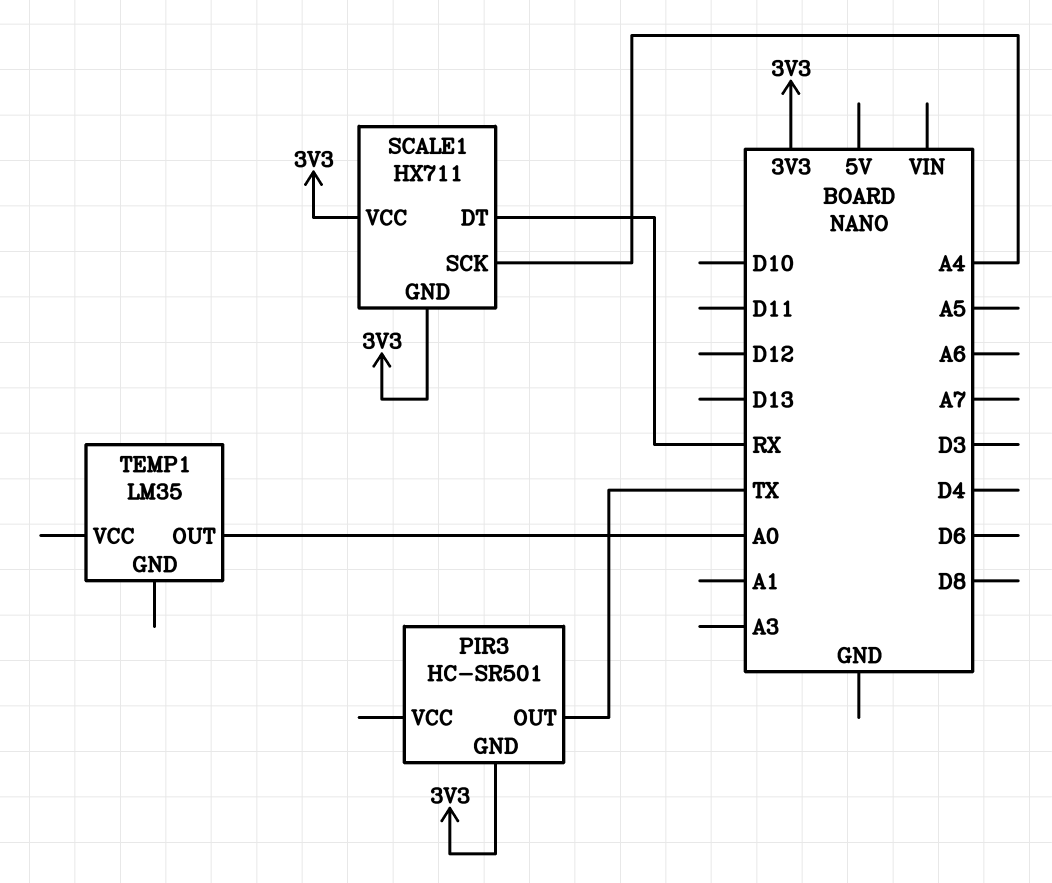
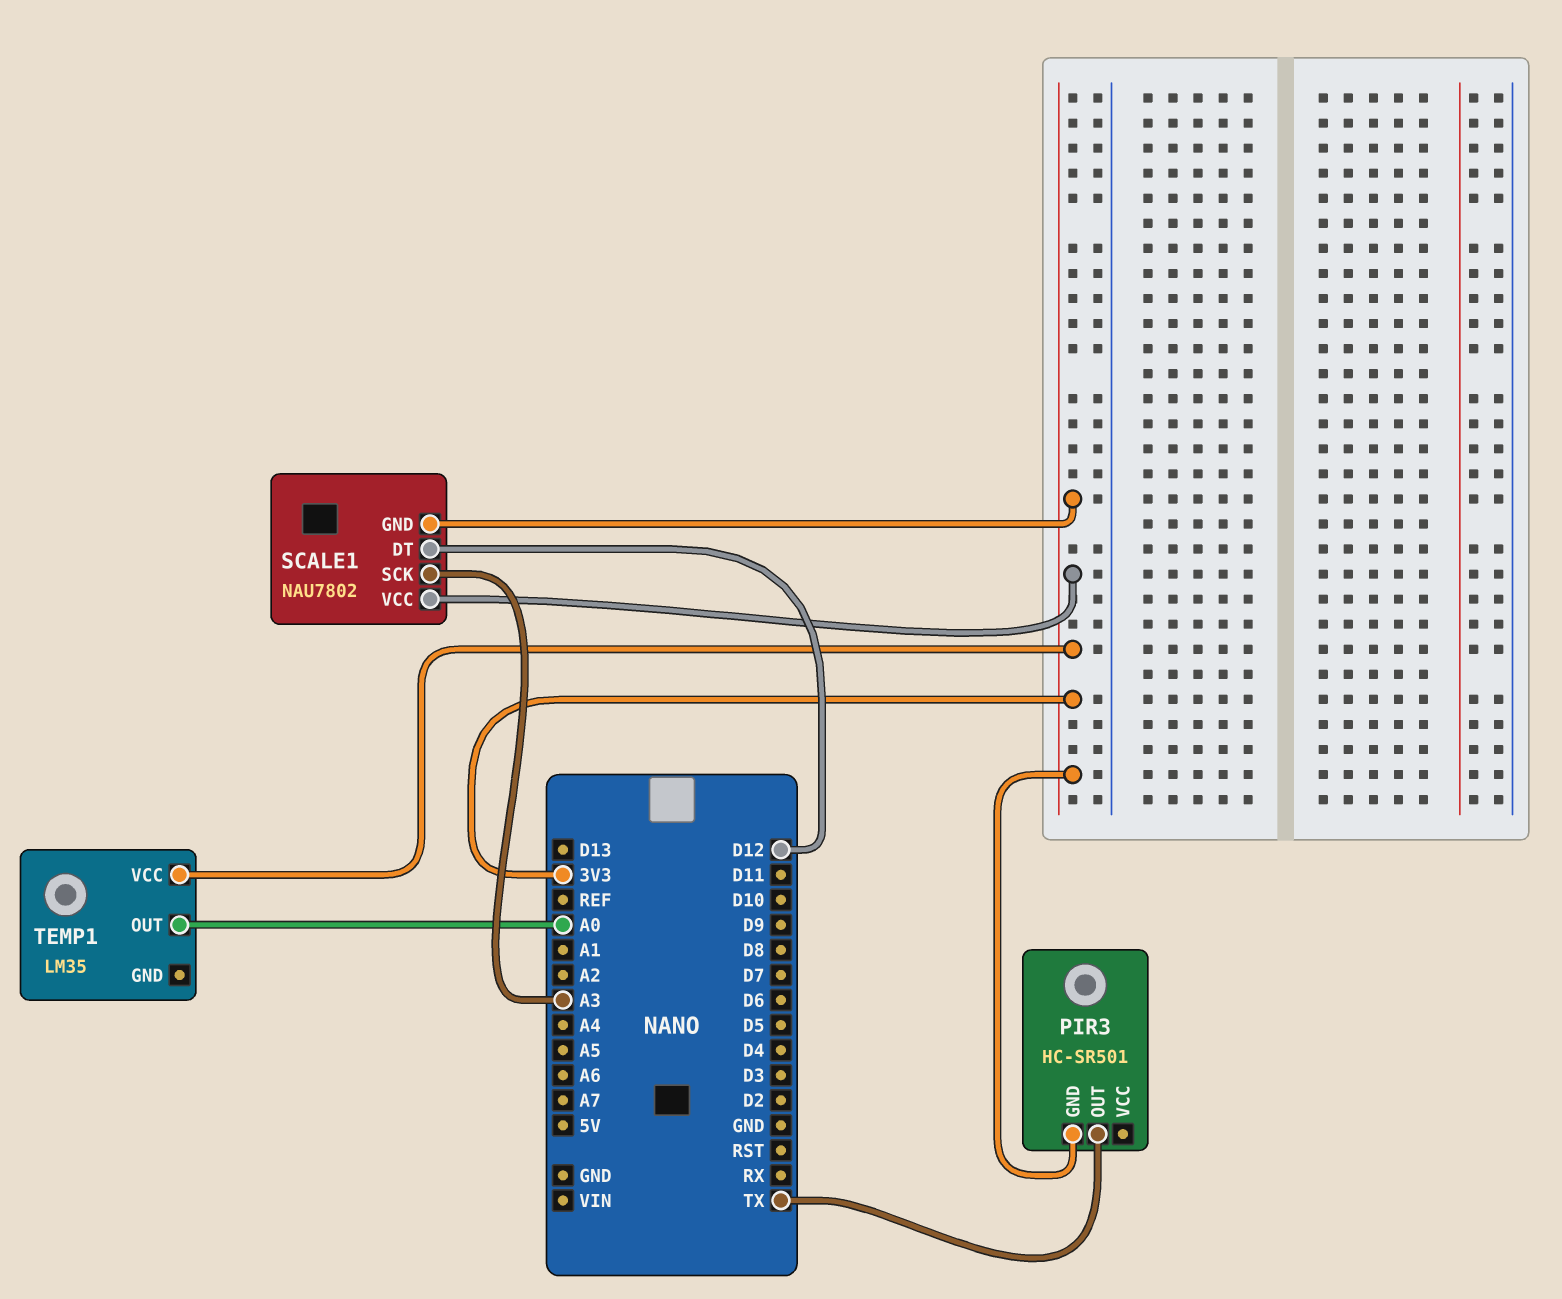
SCALE1: HX711 -> NAU7802
SCALE1 pin DT: RX -> D12
SCALE1 pin SCK: A4 -> A3
TEMP1 pin VCC: none -> 3V3

